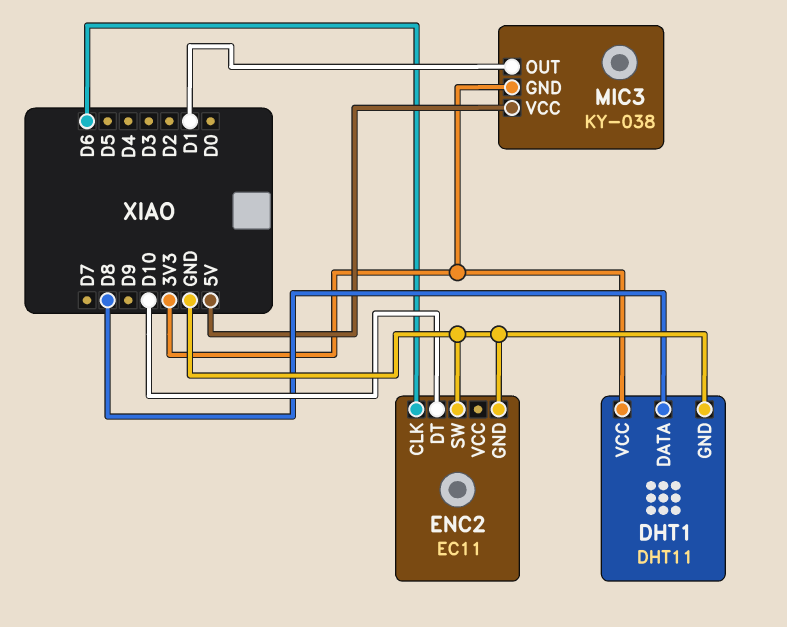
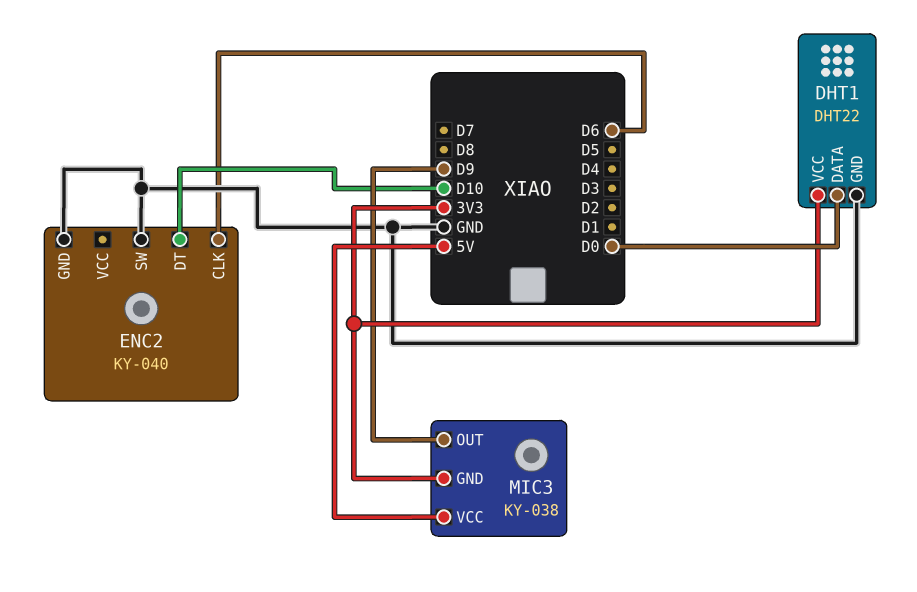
DHT1: DHT11 -> DHT22
DHT1 pin DATA: D8 -> D0
ENC2: EC11 -> KY-040
MIC3 pin OUT: D1 -> D9

